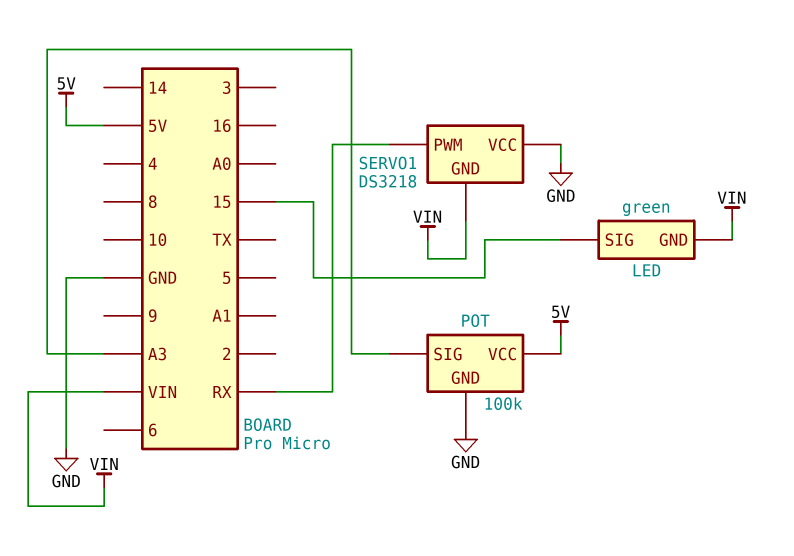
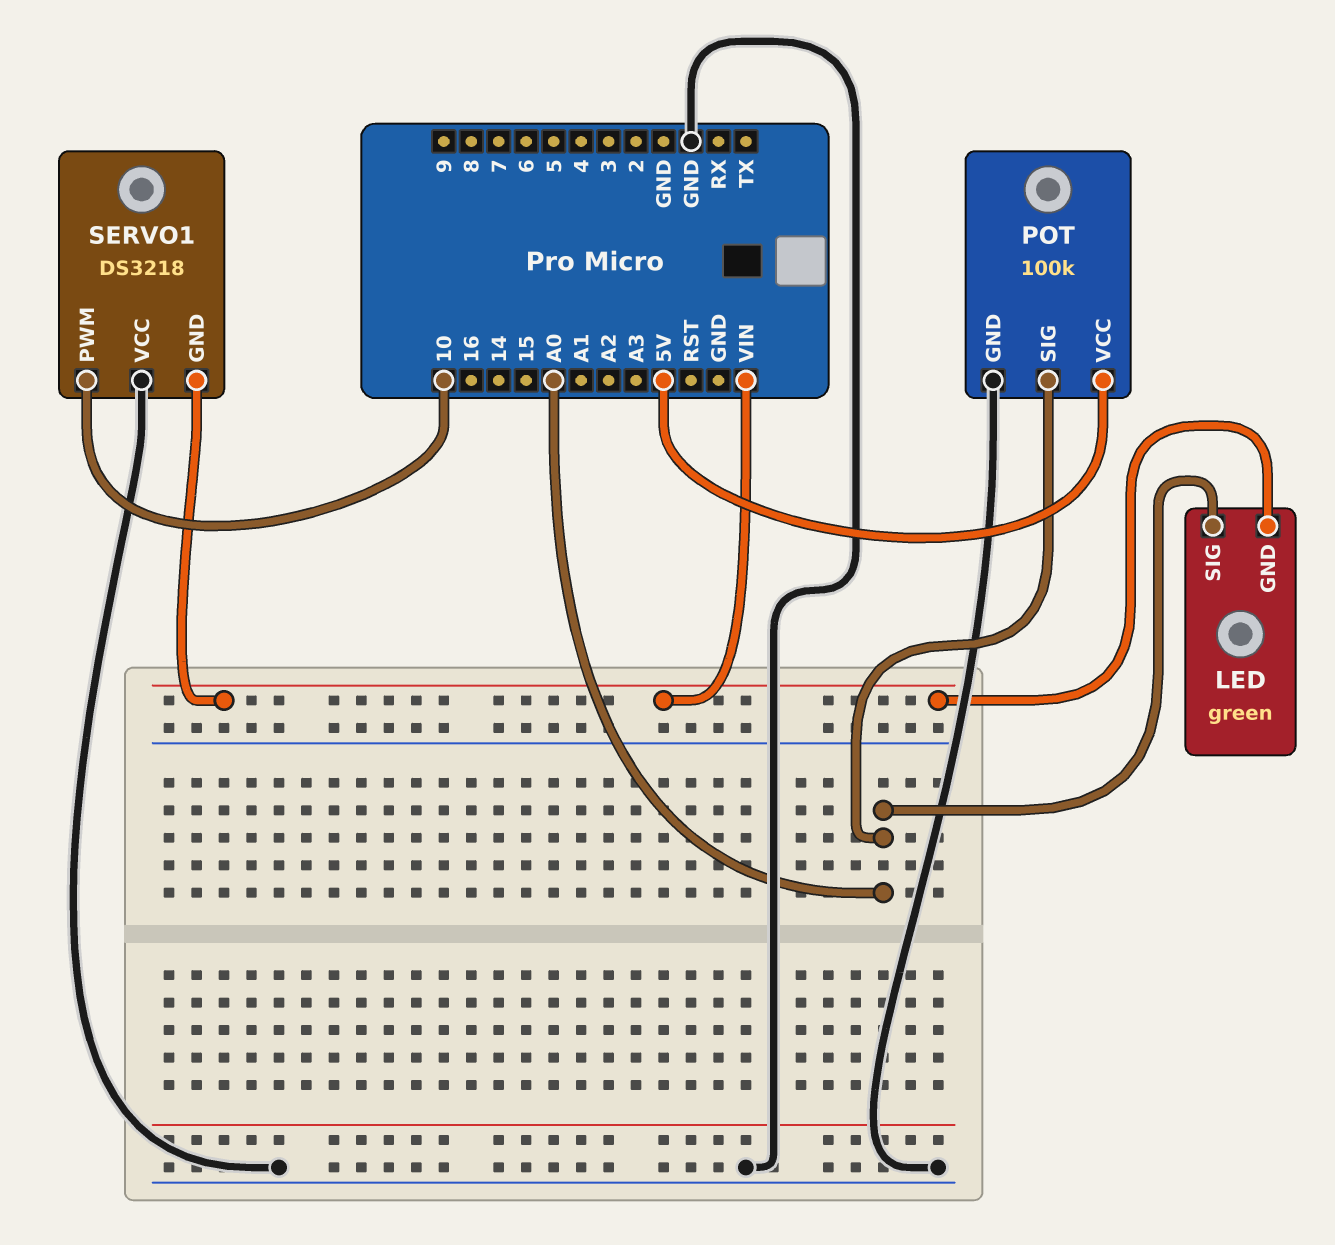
LED pin SIG: 15 -> A0
POT pin SIG: A3 -> A0
SERVO1 pin PWM: RX -> 10

